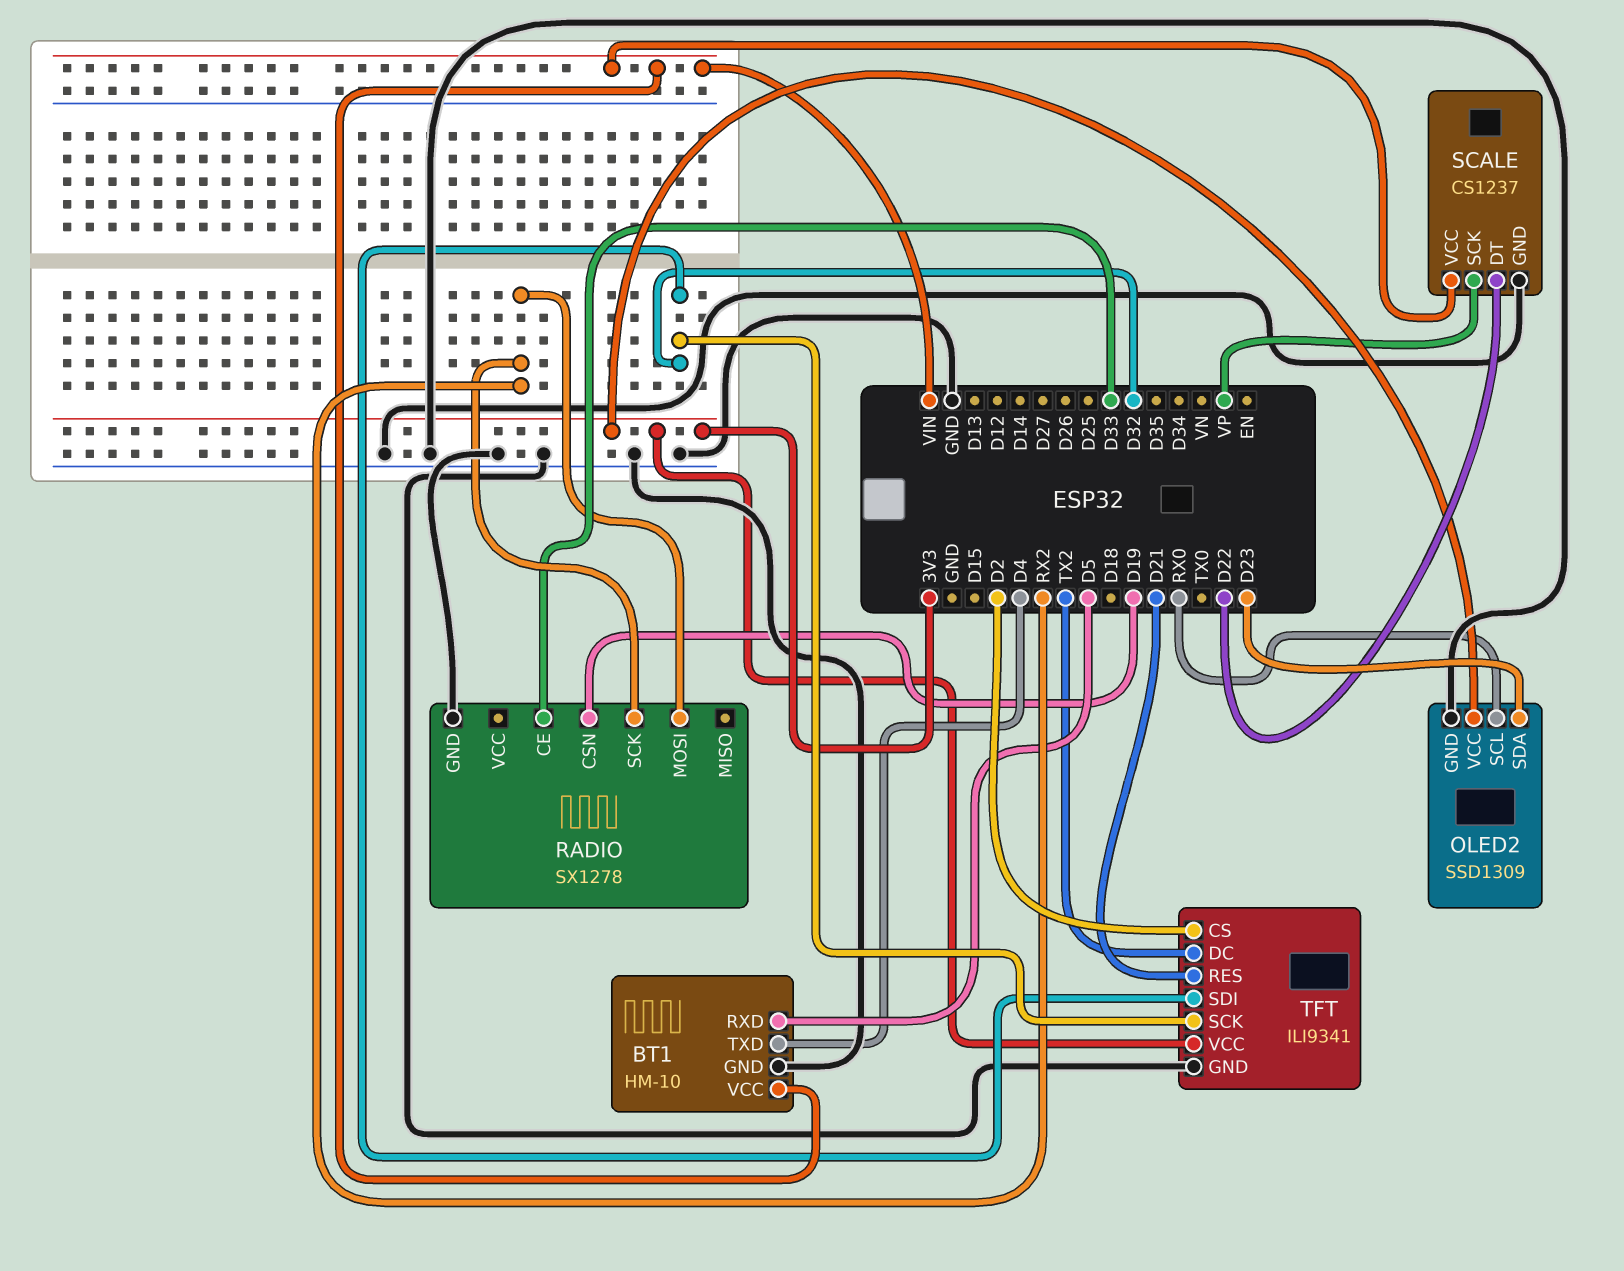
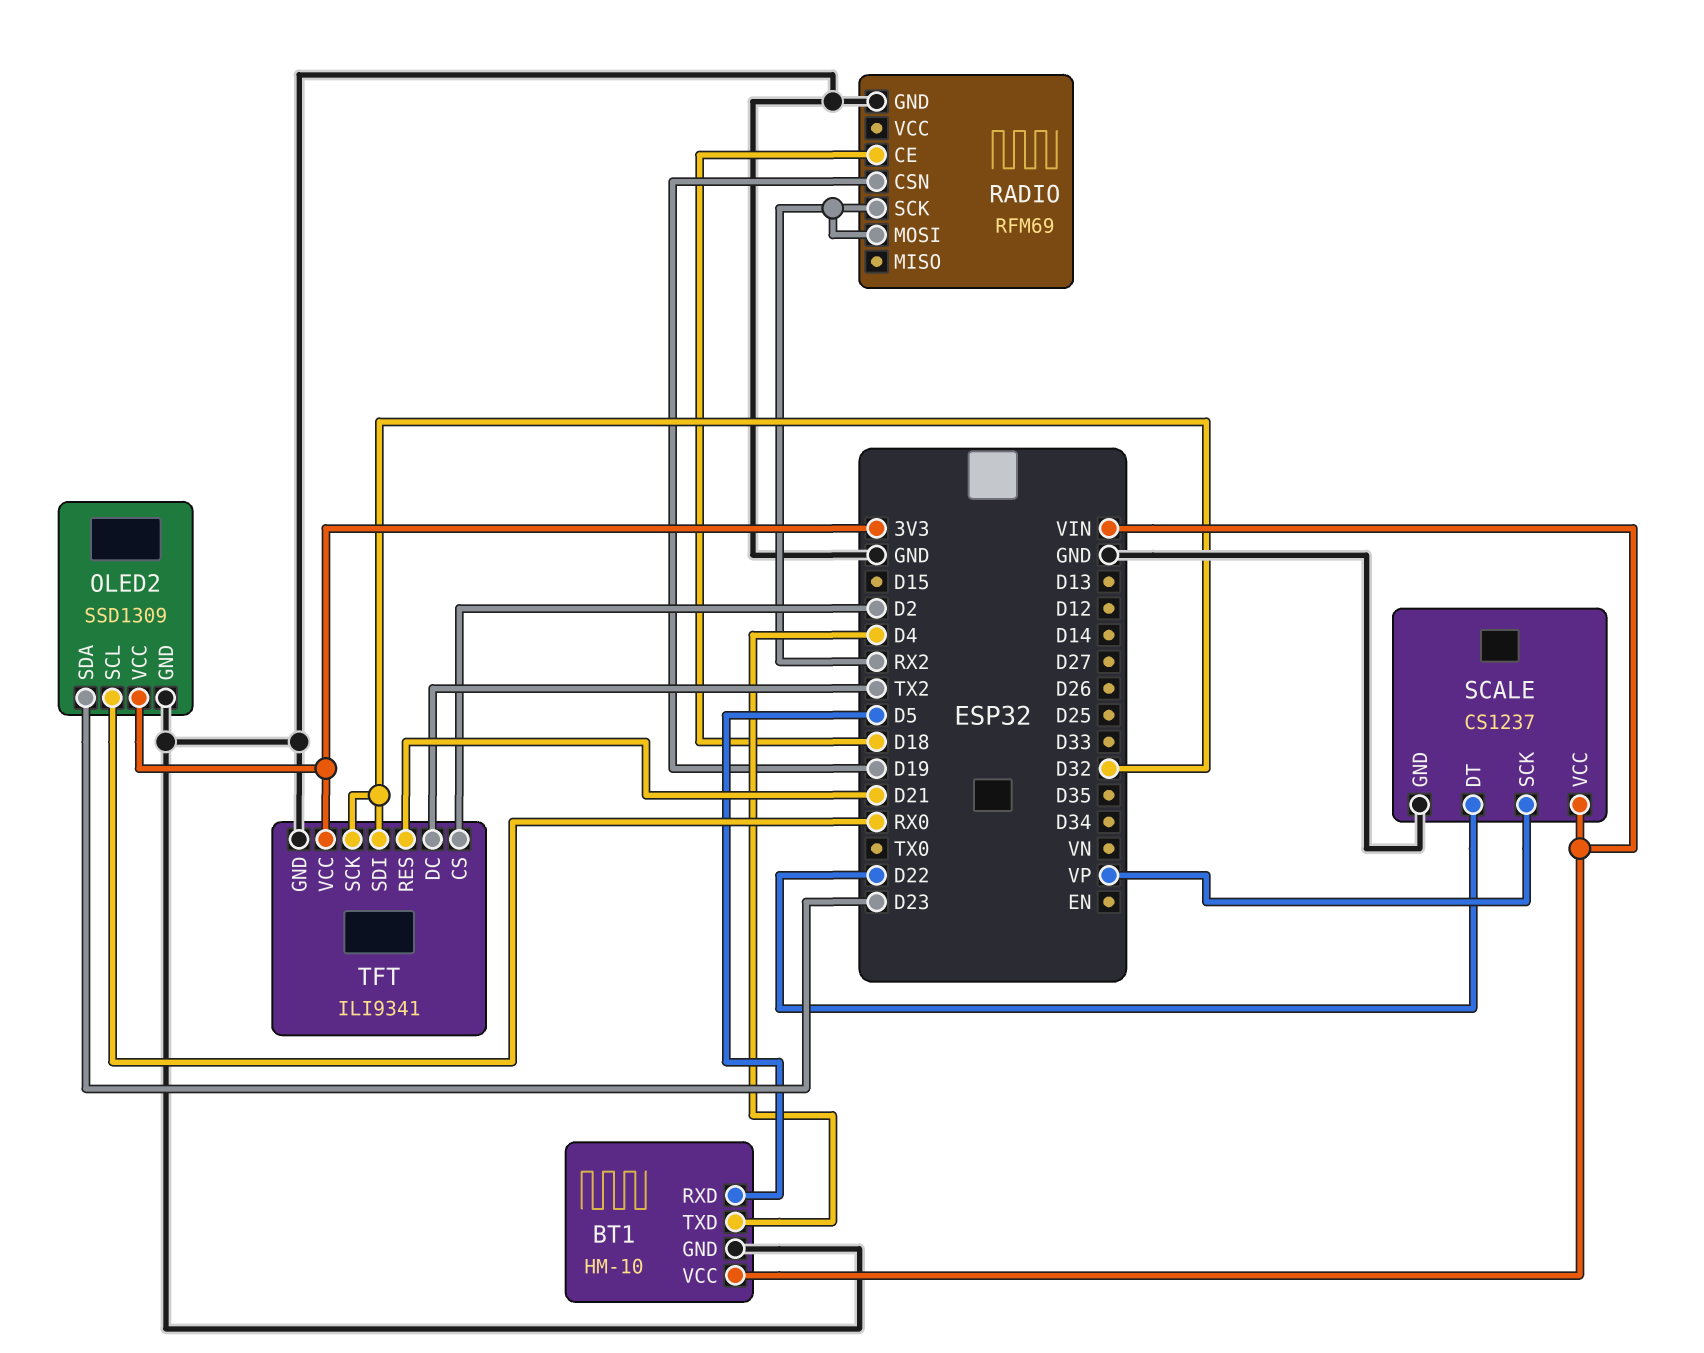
RADIO: SX1278 -> RFM69
RADIO pin CE: D33 -> D18

